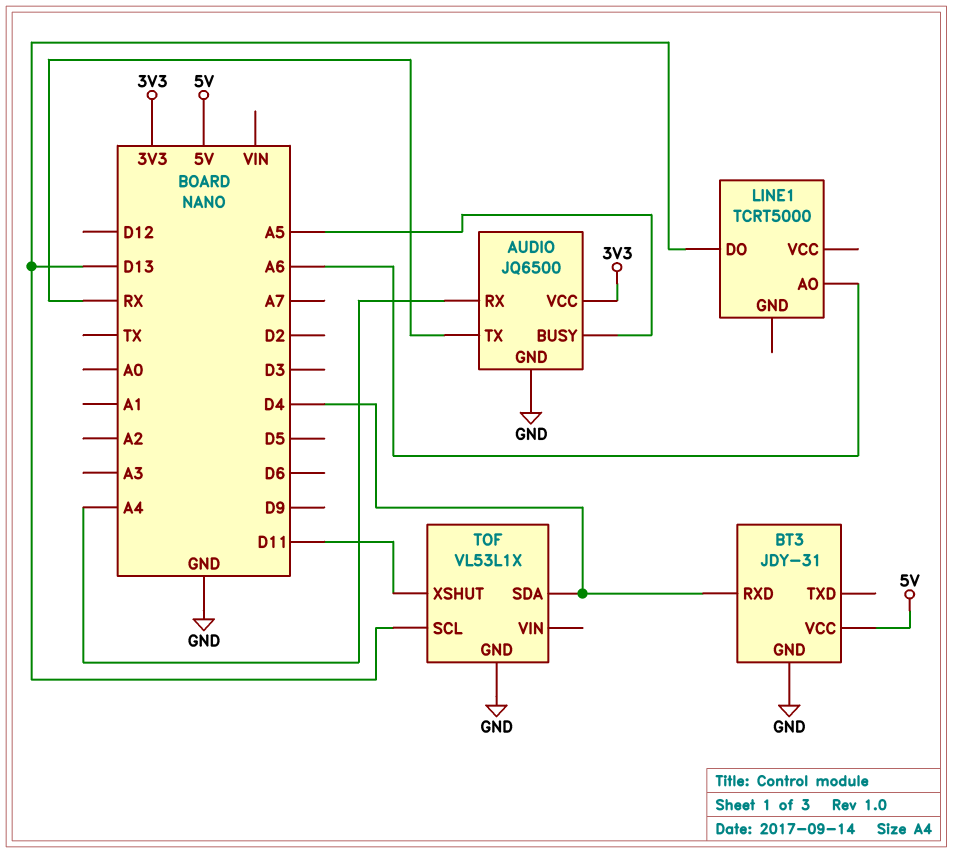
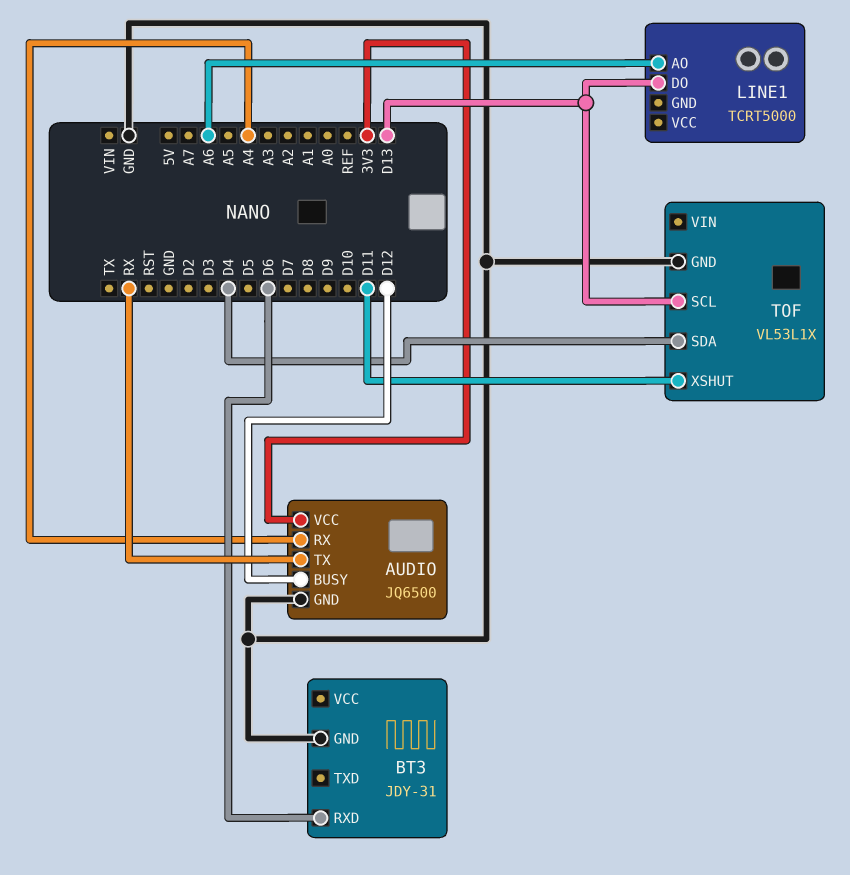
AUDIO pin BUSY: A5 -> D12
BT3 pin RXD: D4 -> D6
BT3 pin VCC: 5V -> none

